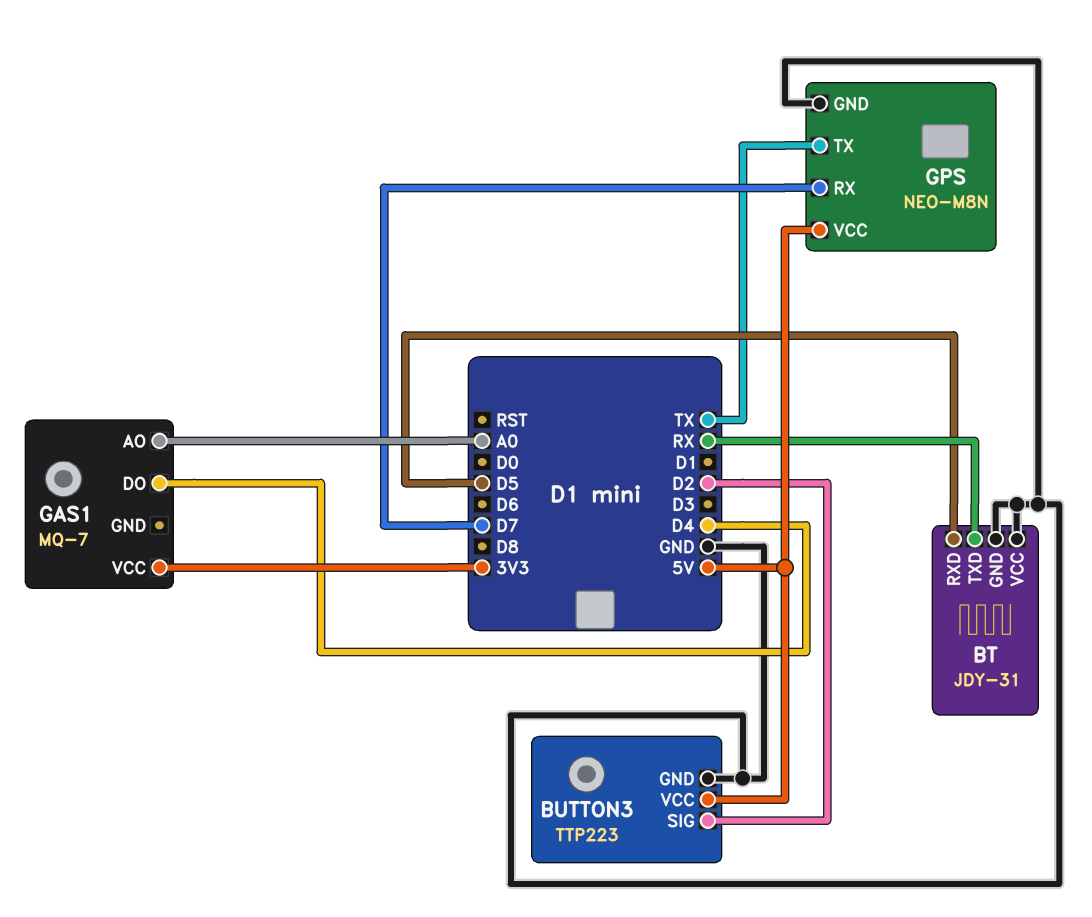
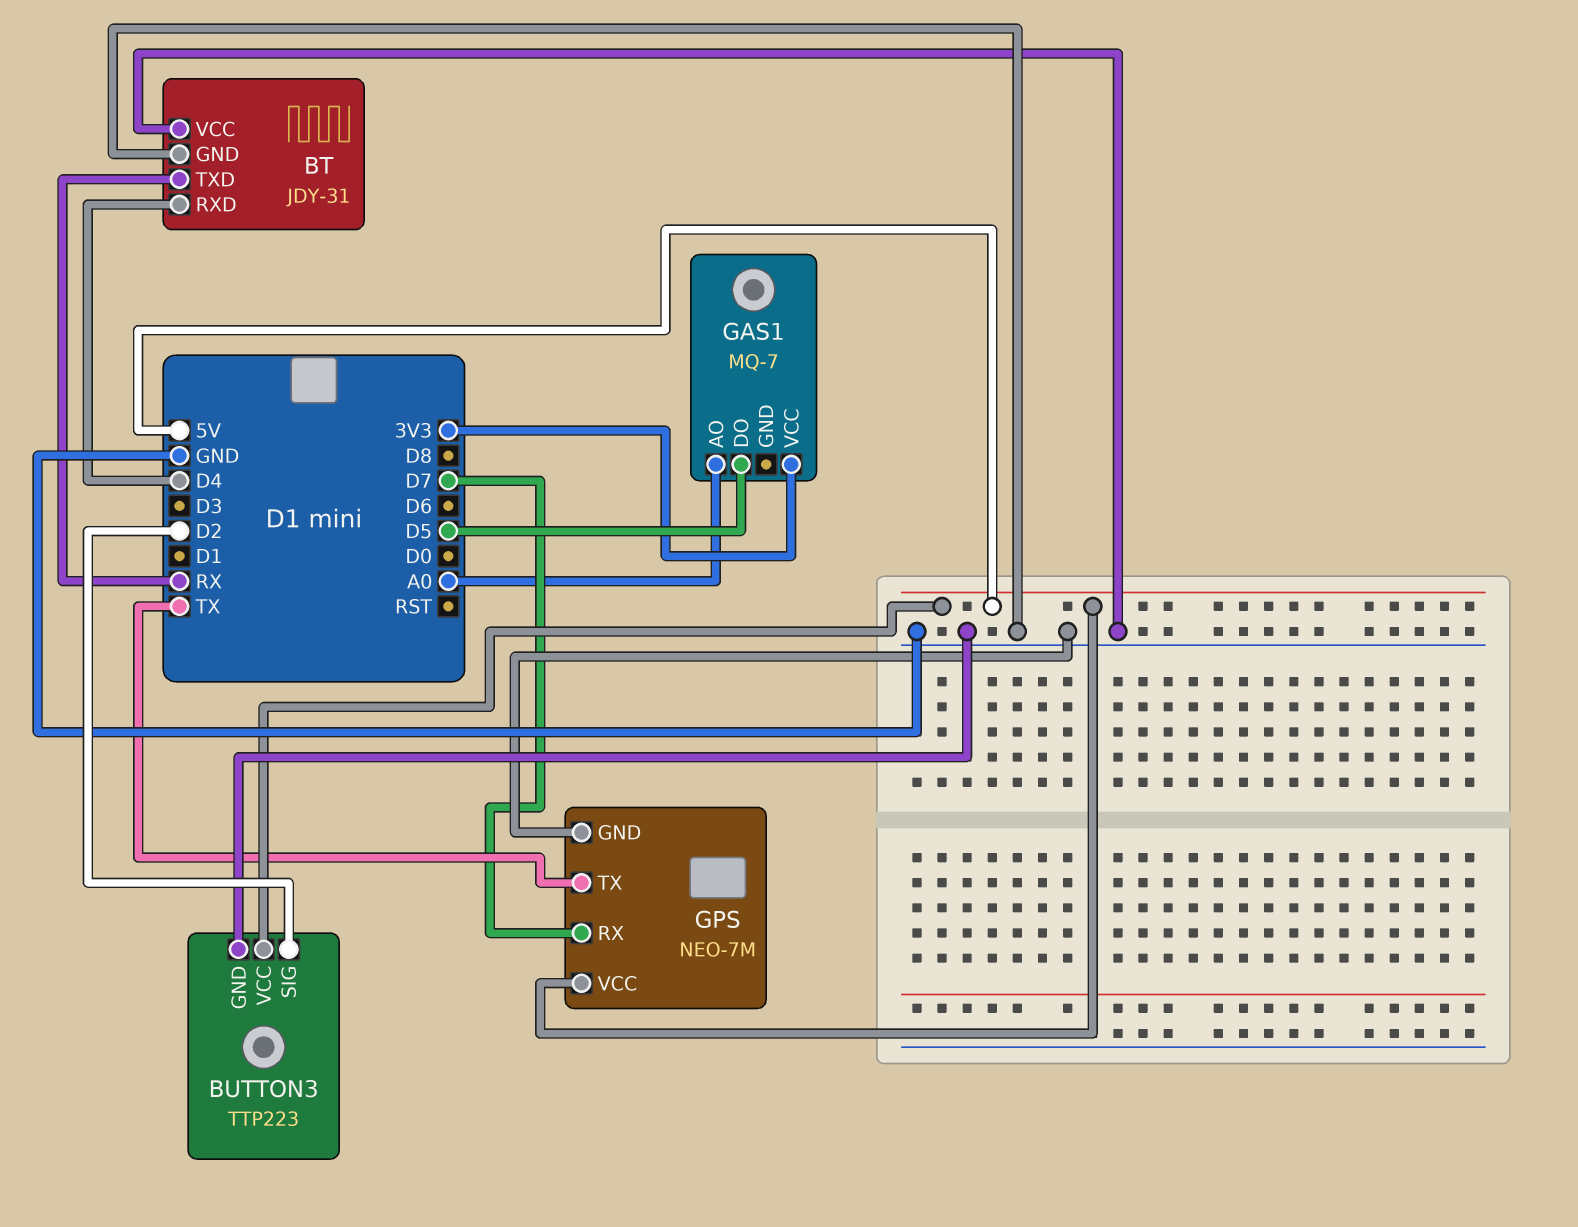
BT pin RXD: D5 -> D4
GAS1 pin DO: D4 -> D5
GPS: NEO-M8N -> NEO-7M

